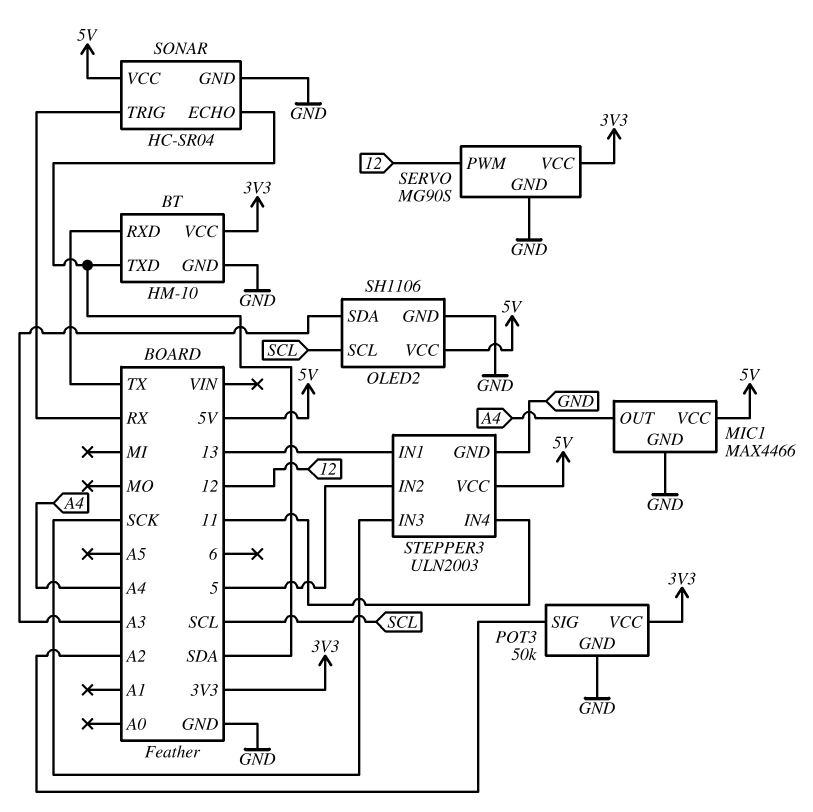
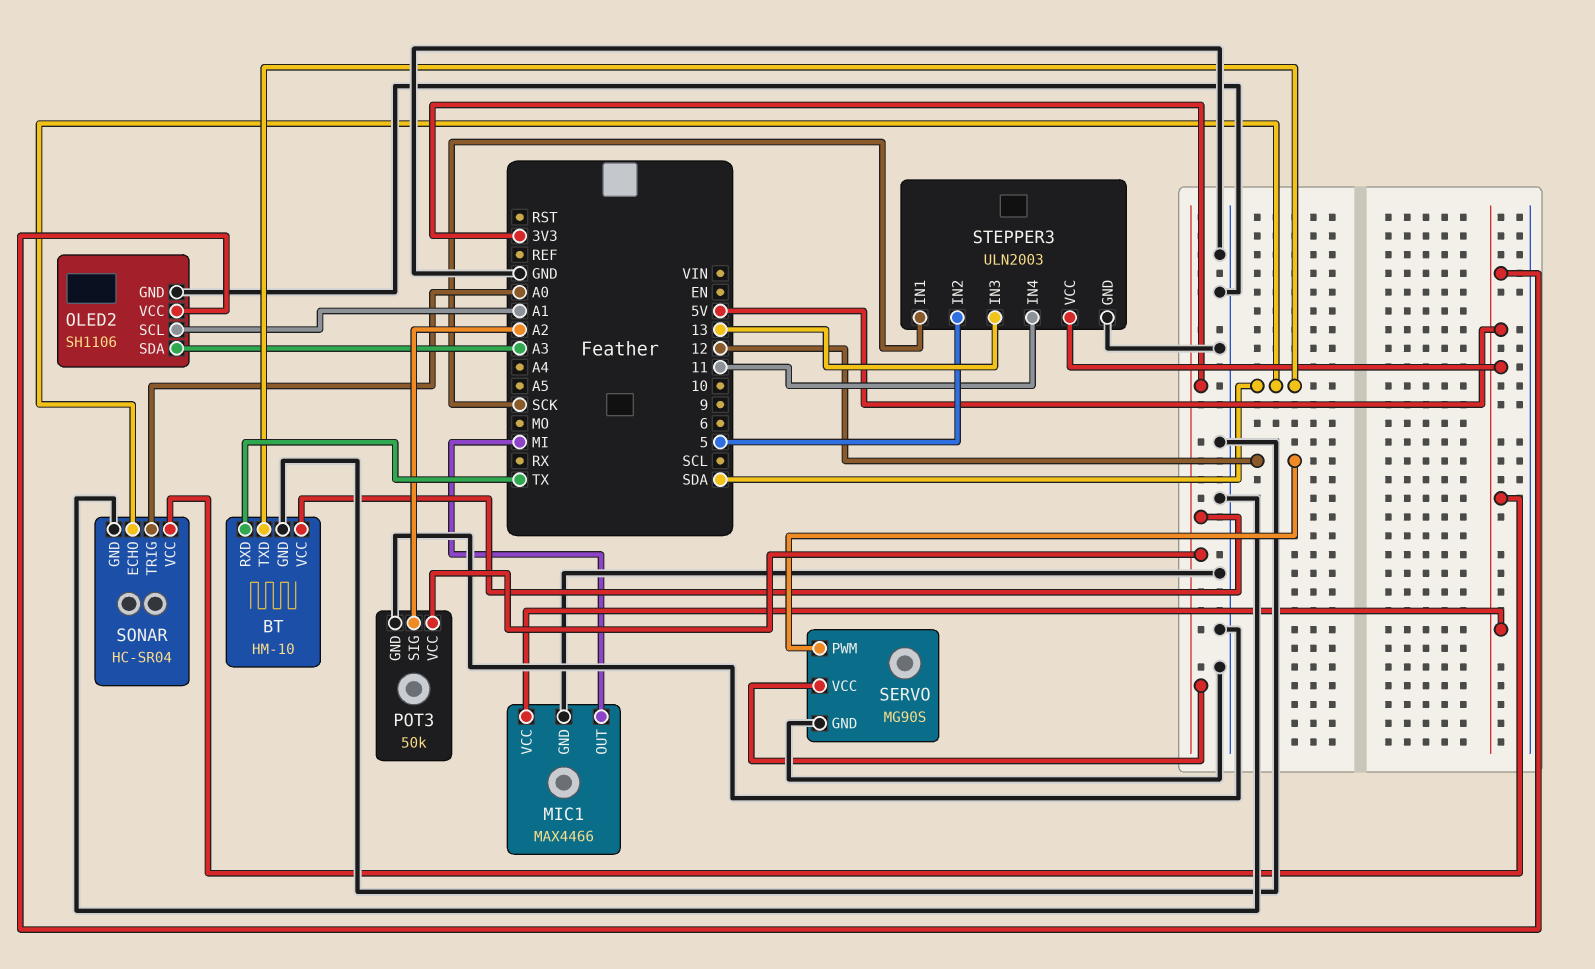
MIC1 pin OUT: A4 -> MI
OLED2 pin SCL: SCL -> A1
SONAR pin TRIG: RX -> A0
STEPPER3 pin IN1: 13 -> SCK
STEPPER3 pin IN3: SCK -> 13

